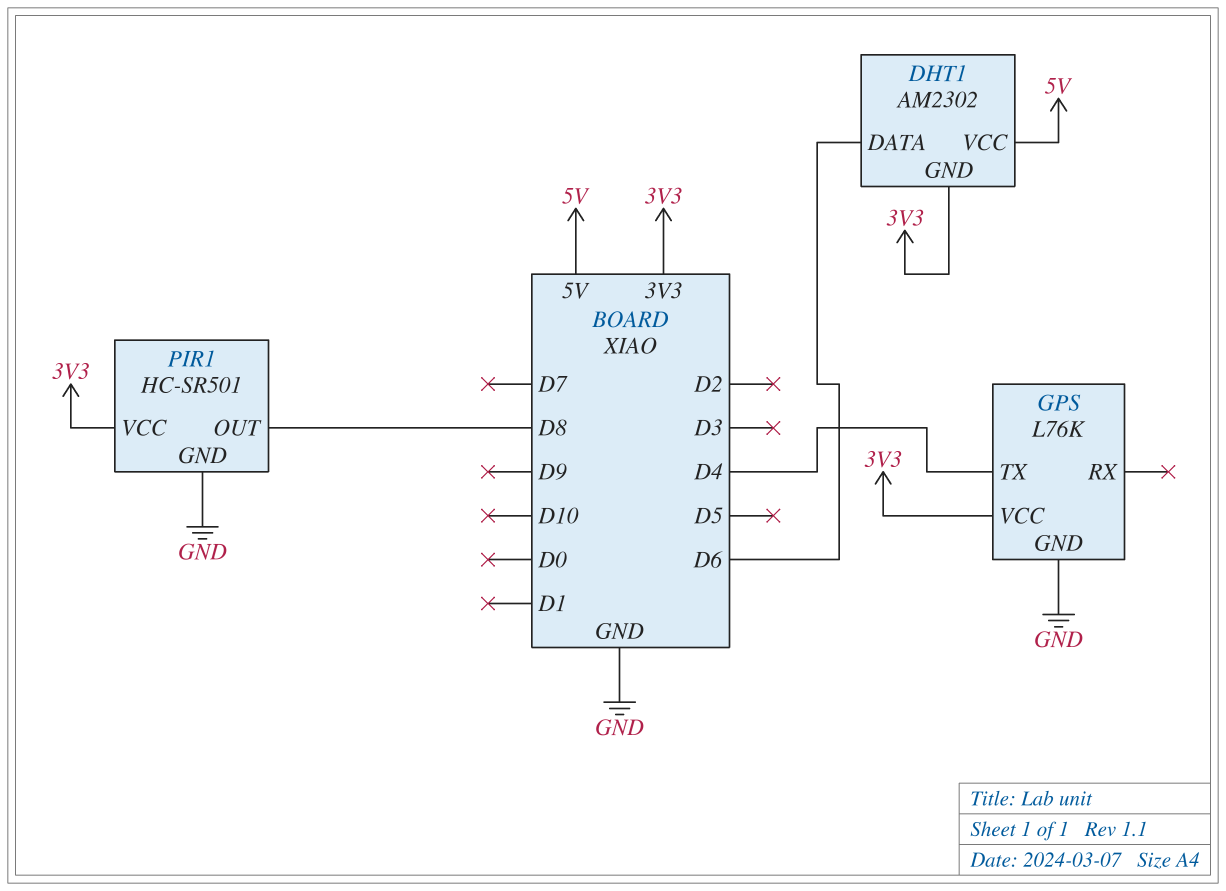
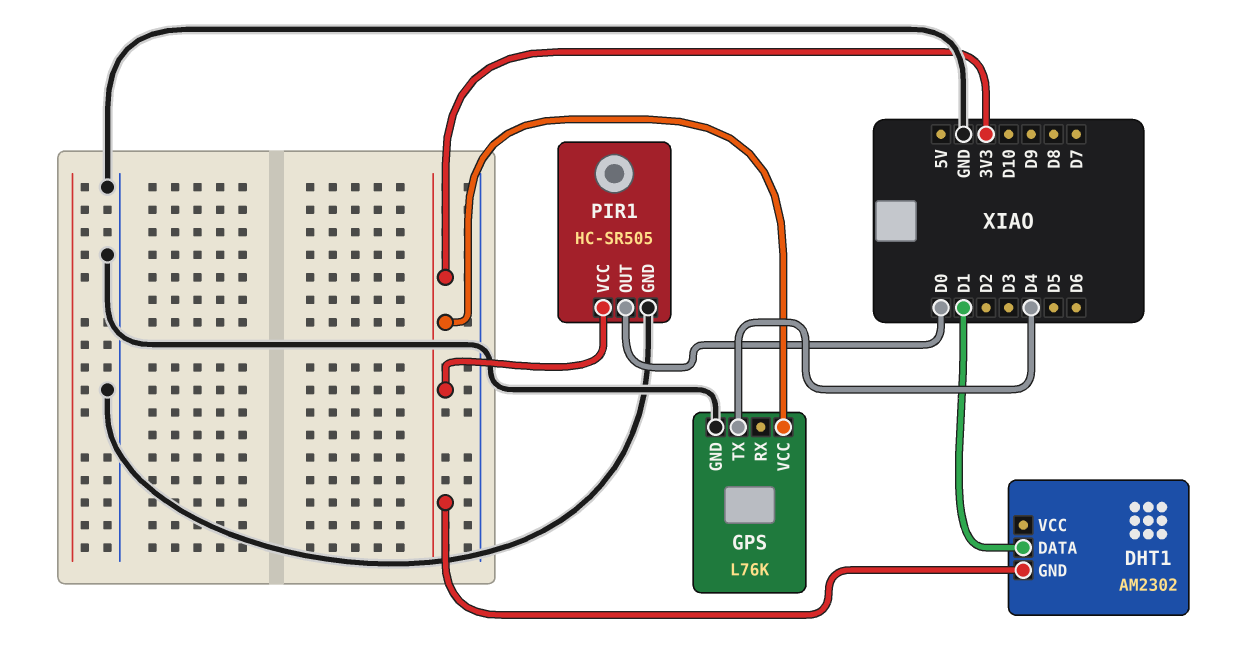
DHT1 pin DATA: D6 -> D1
DHT1 pin VCC: 5V -> none
PIR1: HC-SR501 -> HC-SR505
PIR1 pin OUT: D8 -> D0

